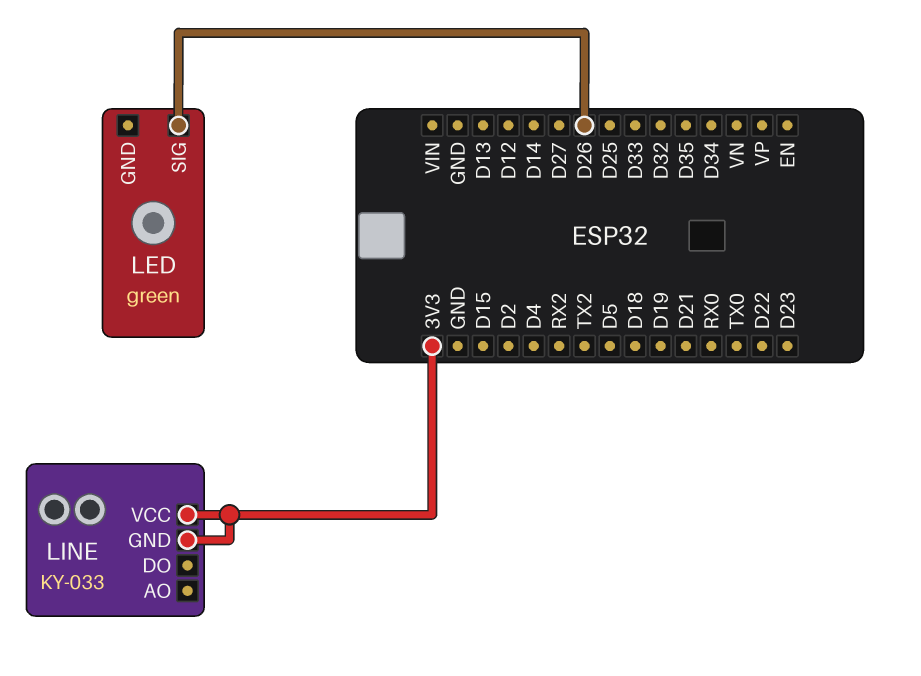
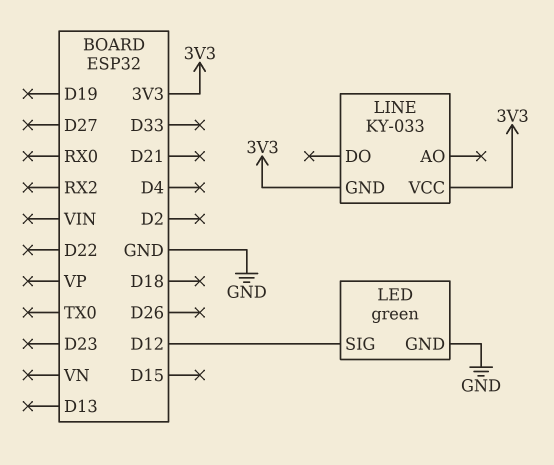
LED pin GND: none -> GND
LED pin SIG: D26 -> D12

